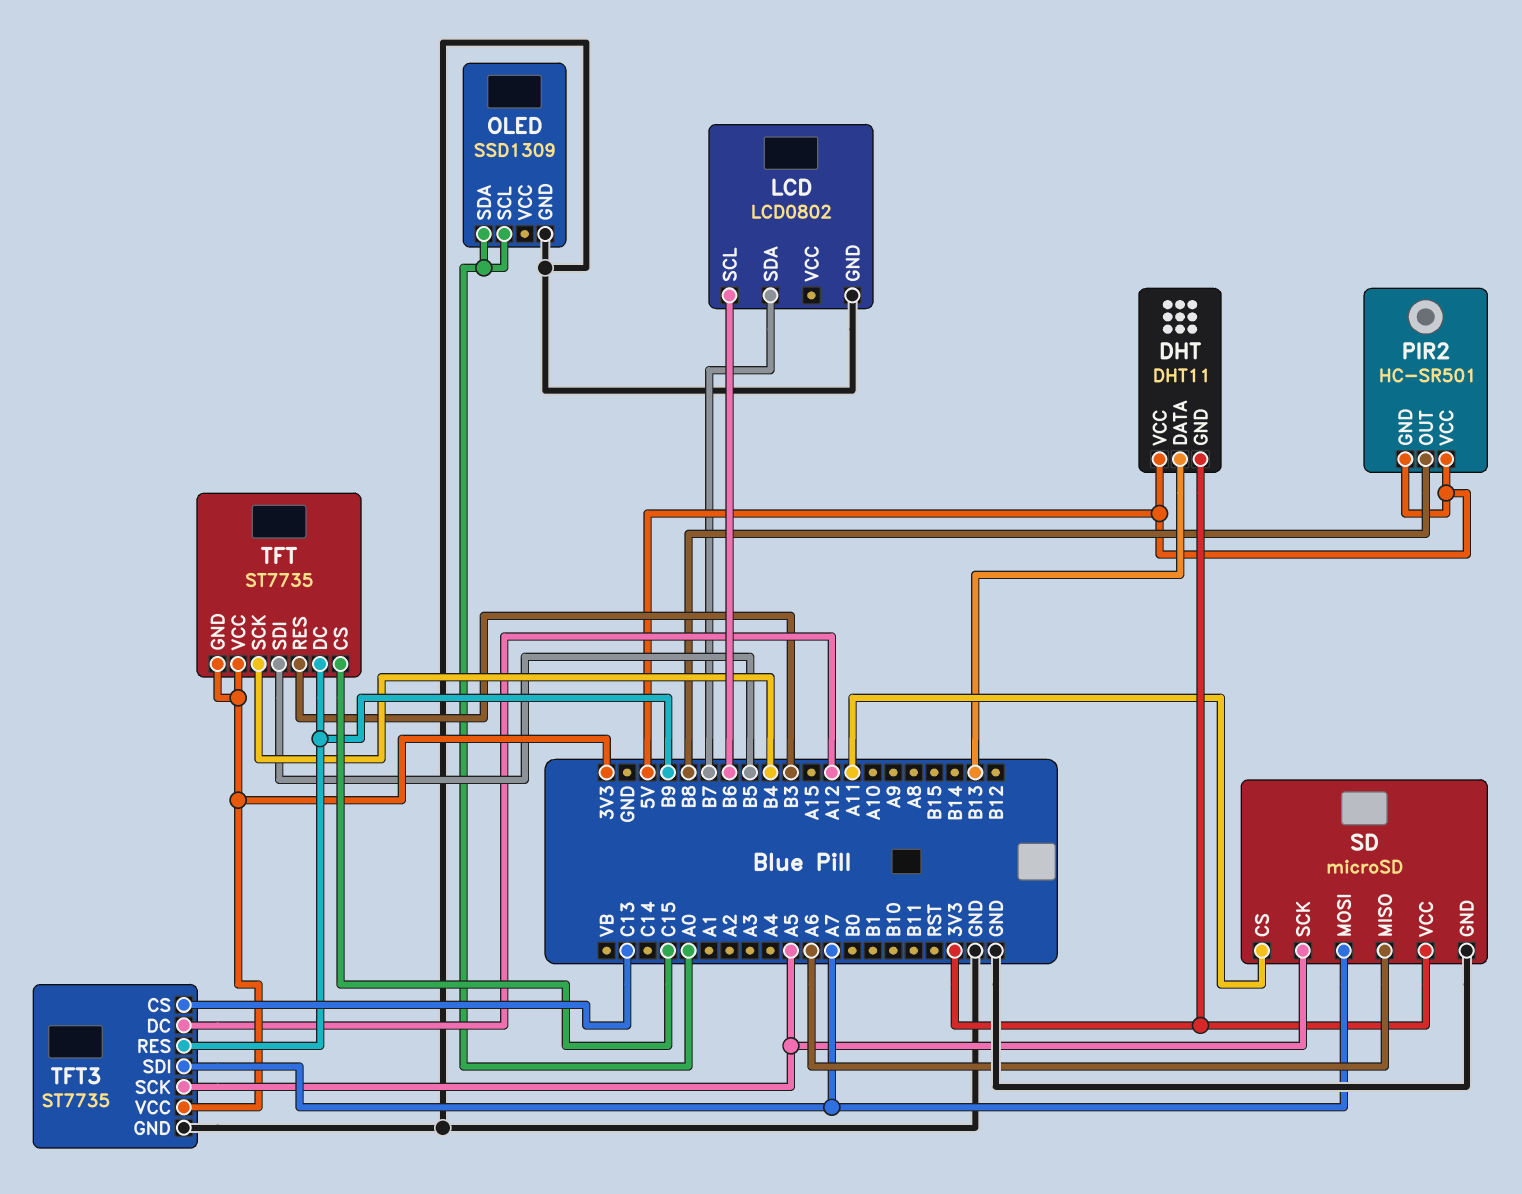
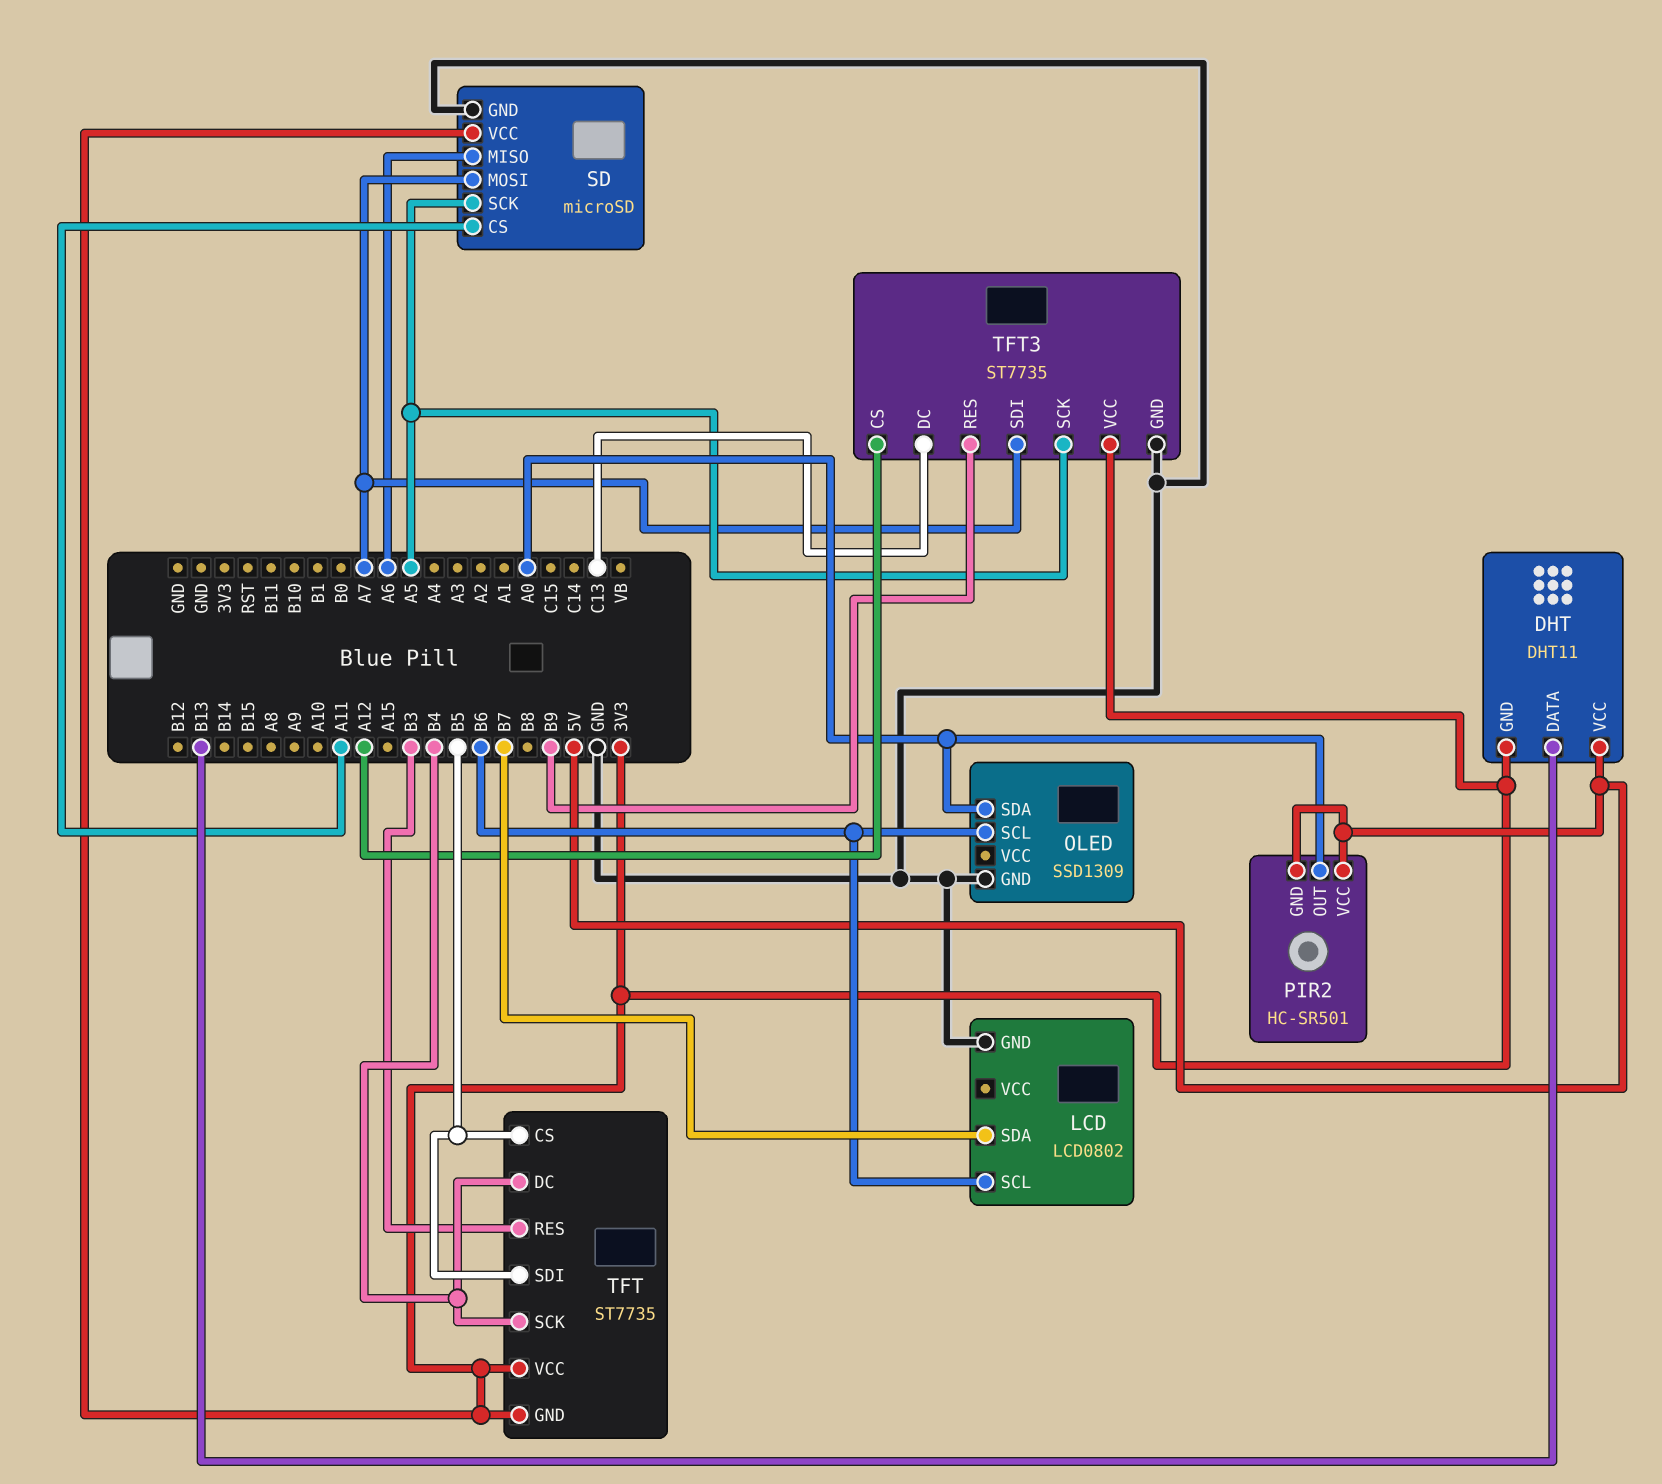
OLED pin SCL: A0 -> B6
PIR2 pin OUT: B8 -> A0
TFT pin CS: C15 -> B5
TFT pin DC: B9 -> B4
TFT3 pin CS: C13 -> A12
TFT3 pin DC: A12 -> C13

